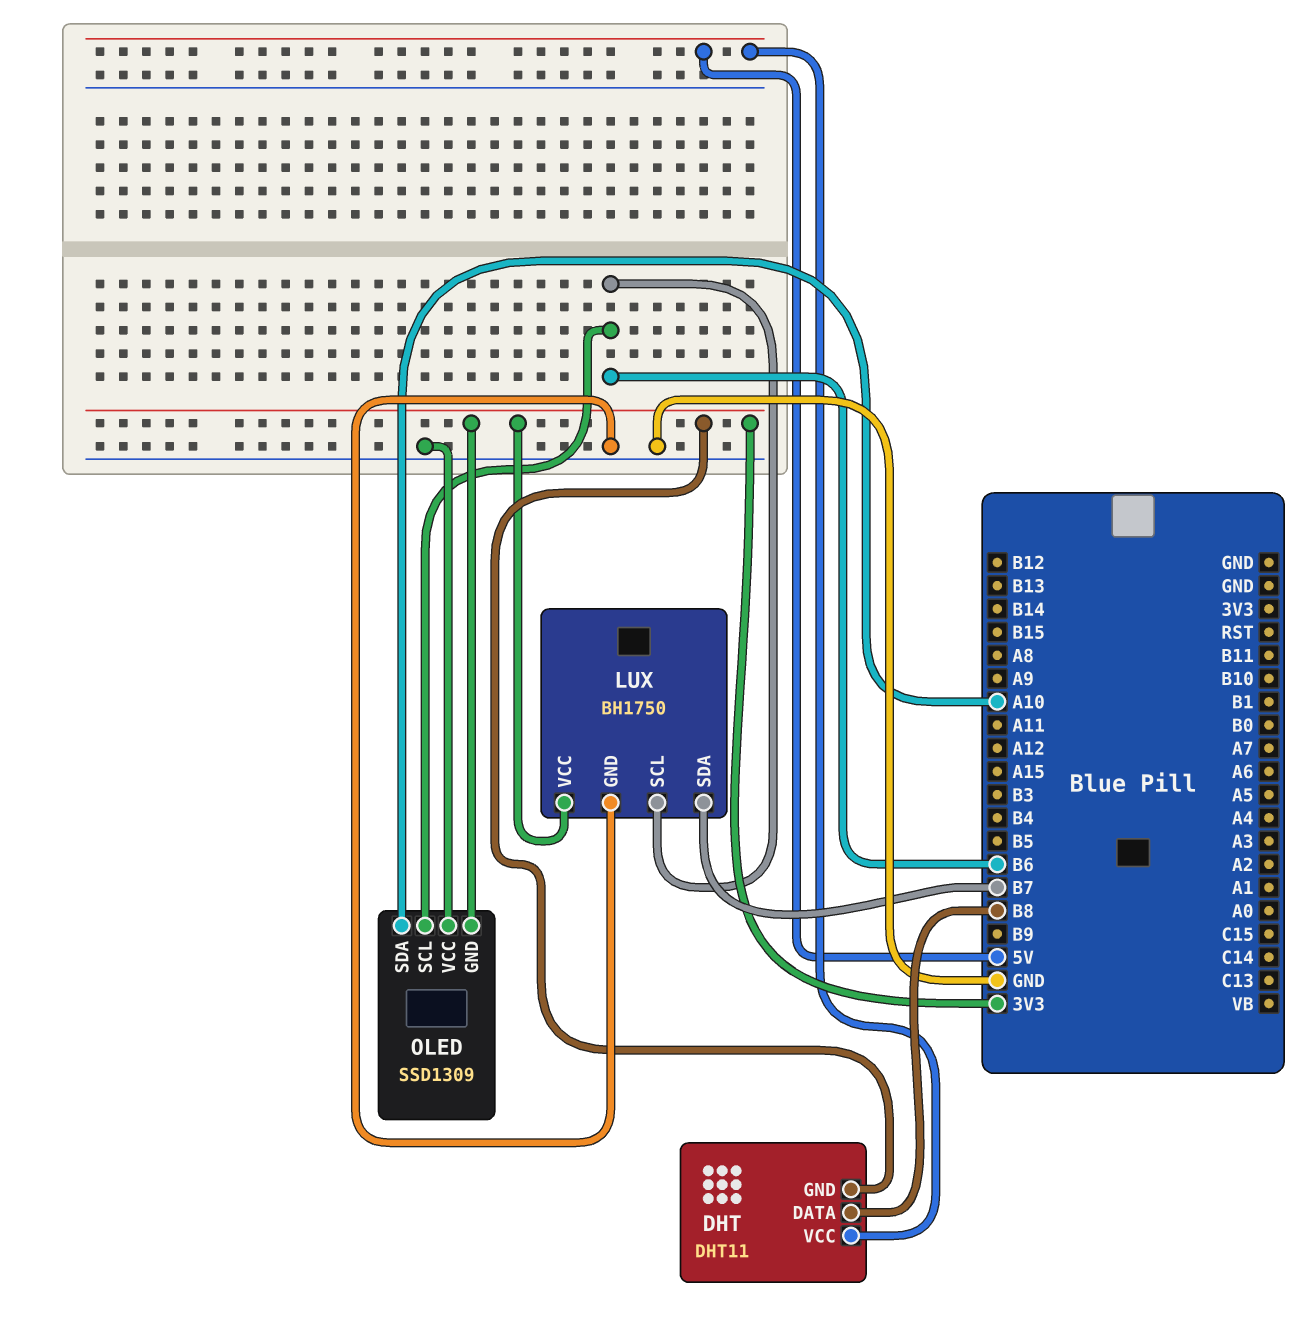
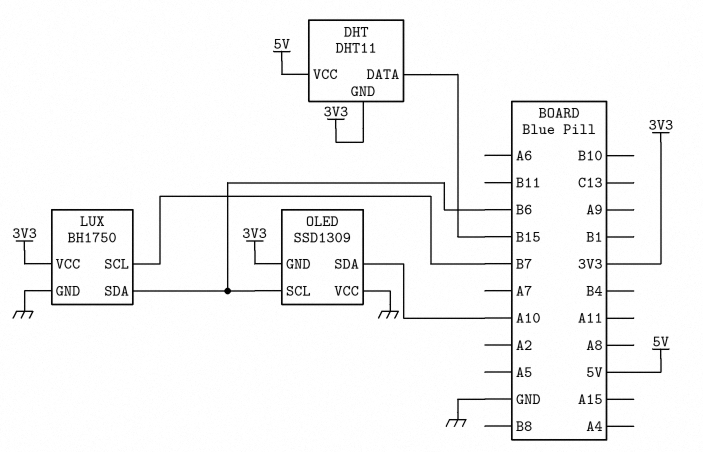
DHT pin DATA: B8 -> B15
LUX pin SCL: B6 -> B7
LUX pin SDA: B7 -> B6

